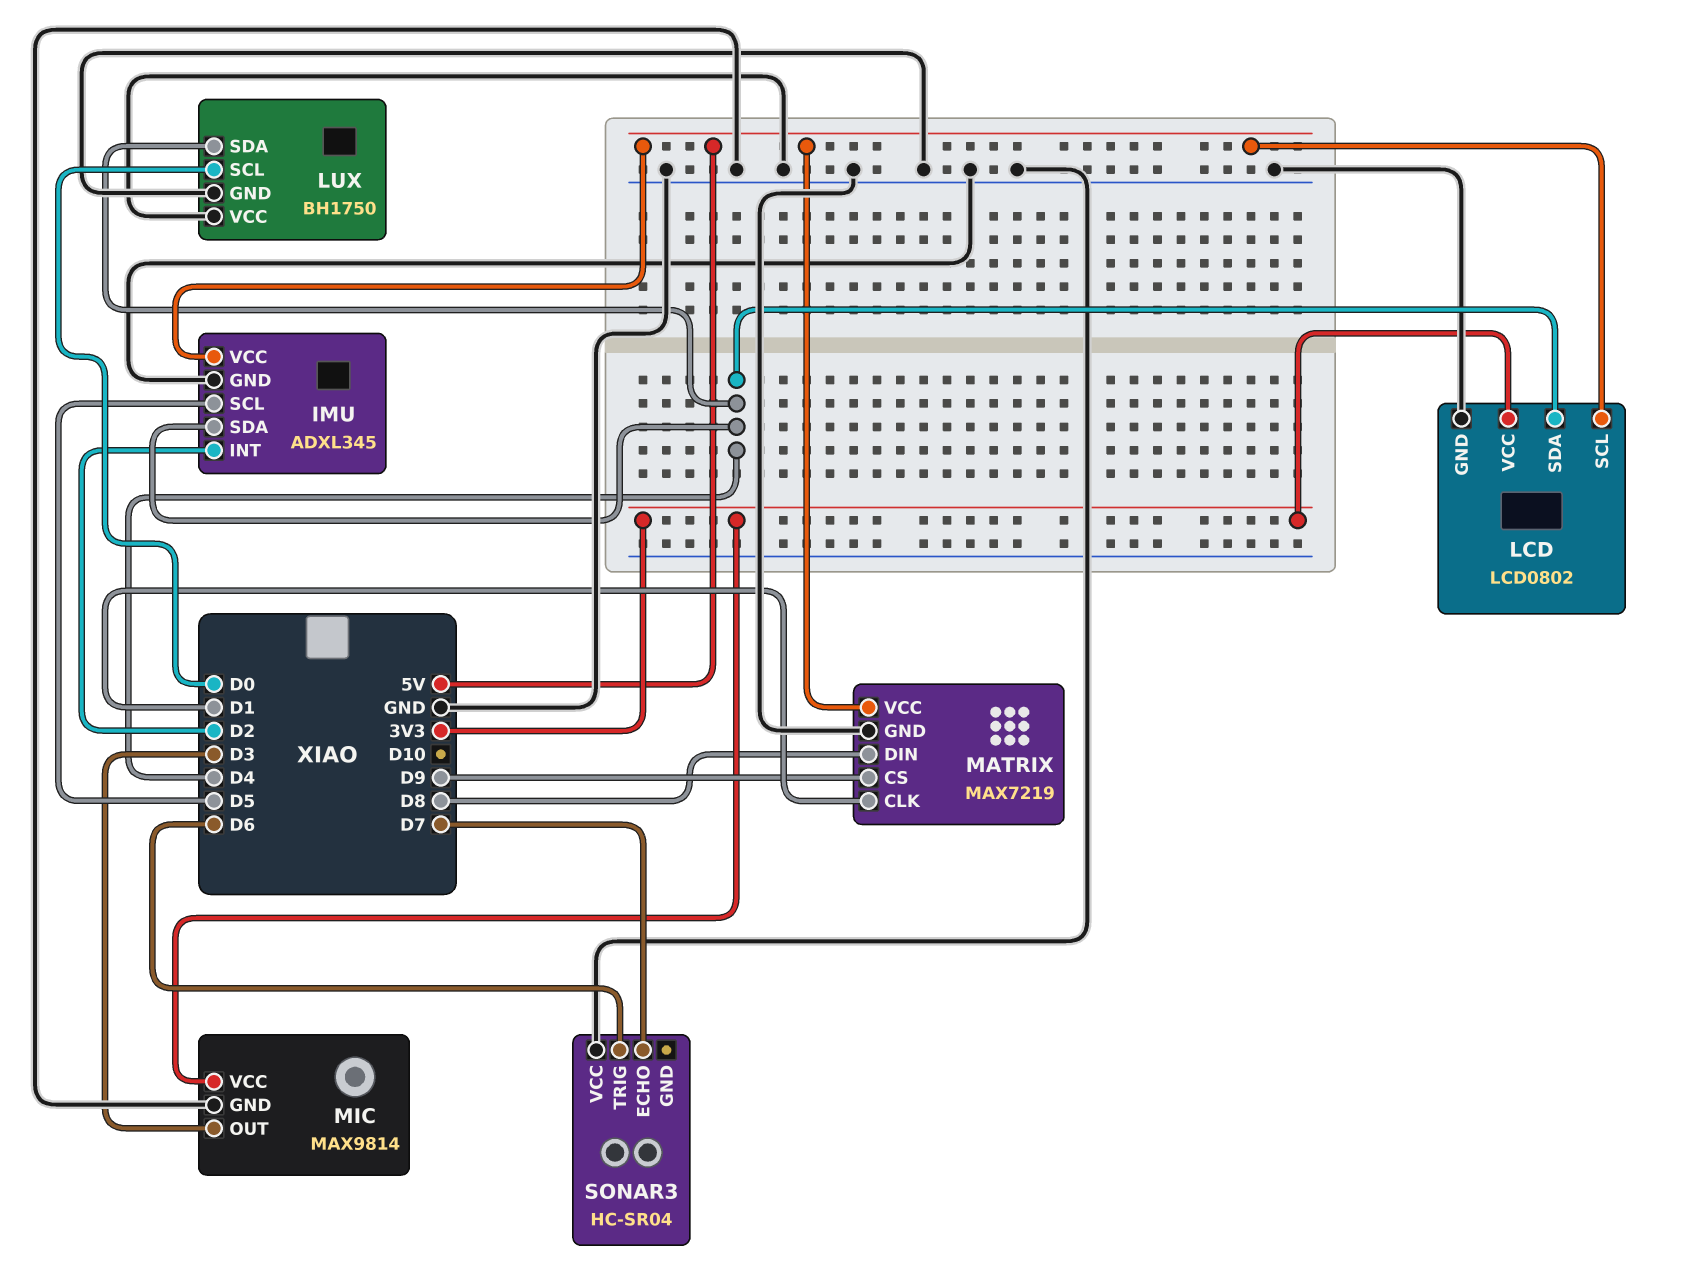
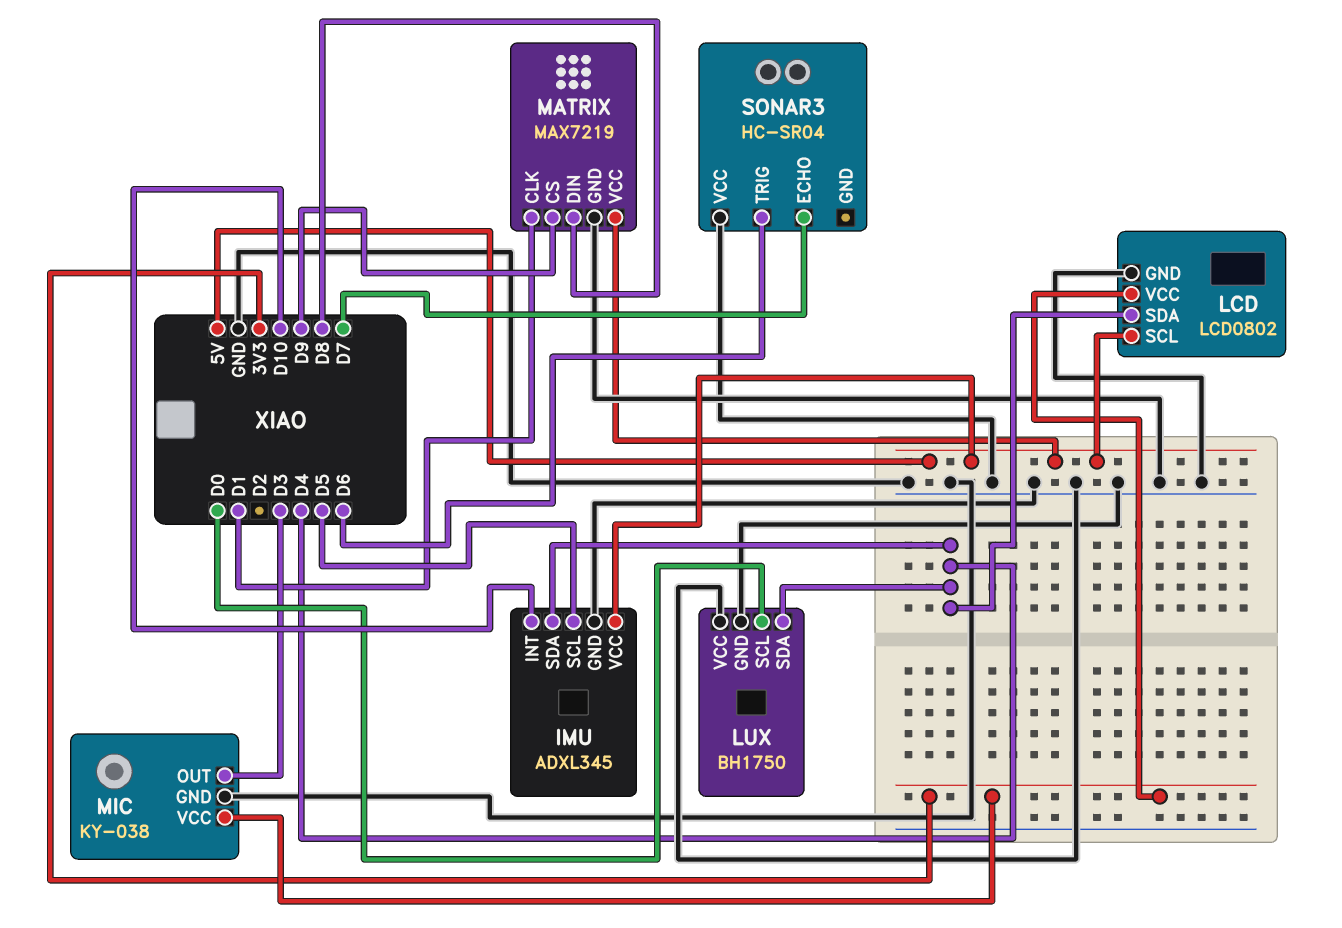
IMU pin INT: D2 -> D10
MIC: MAX9814 -> KY-038

